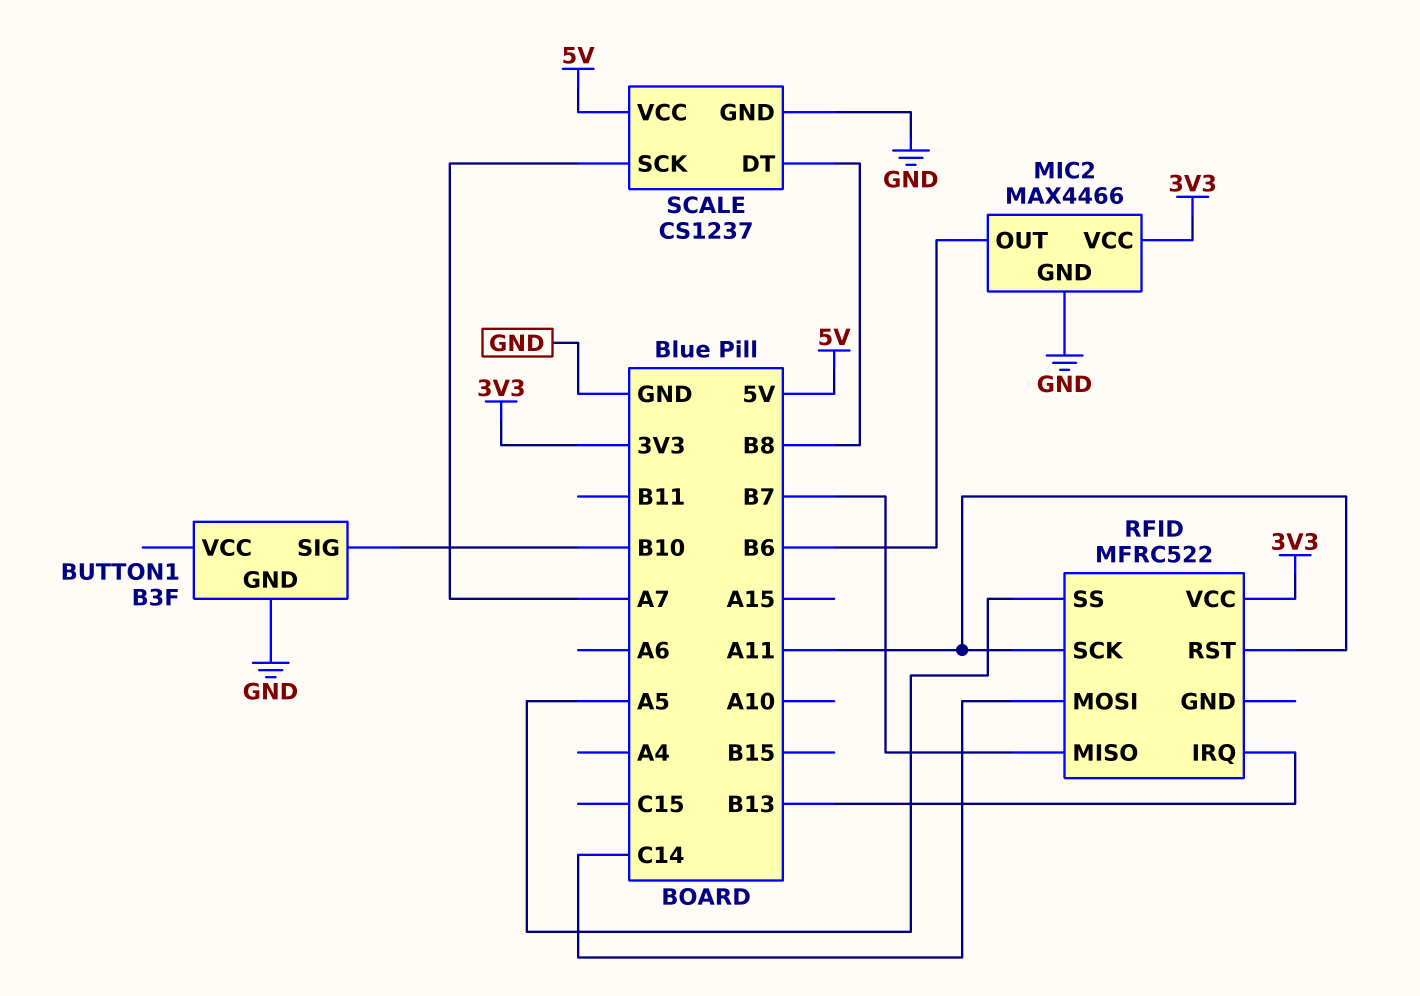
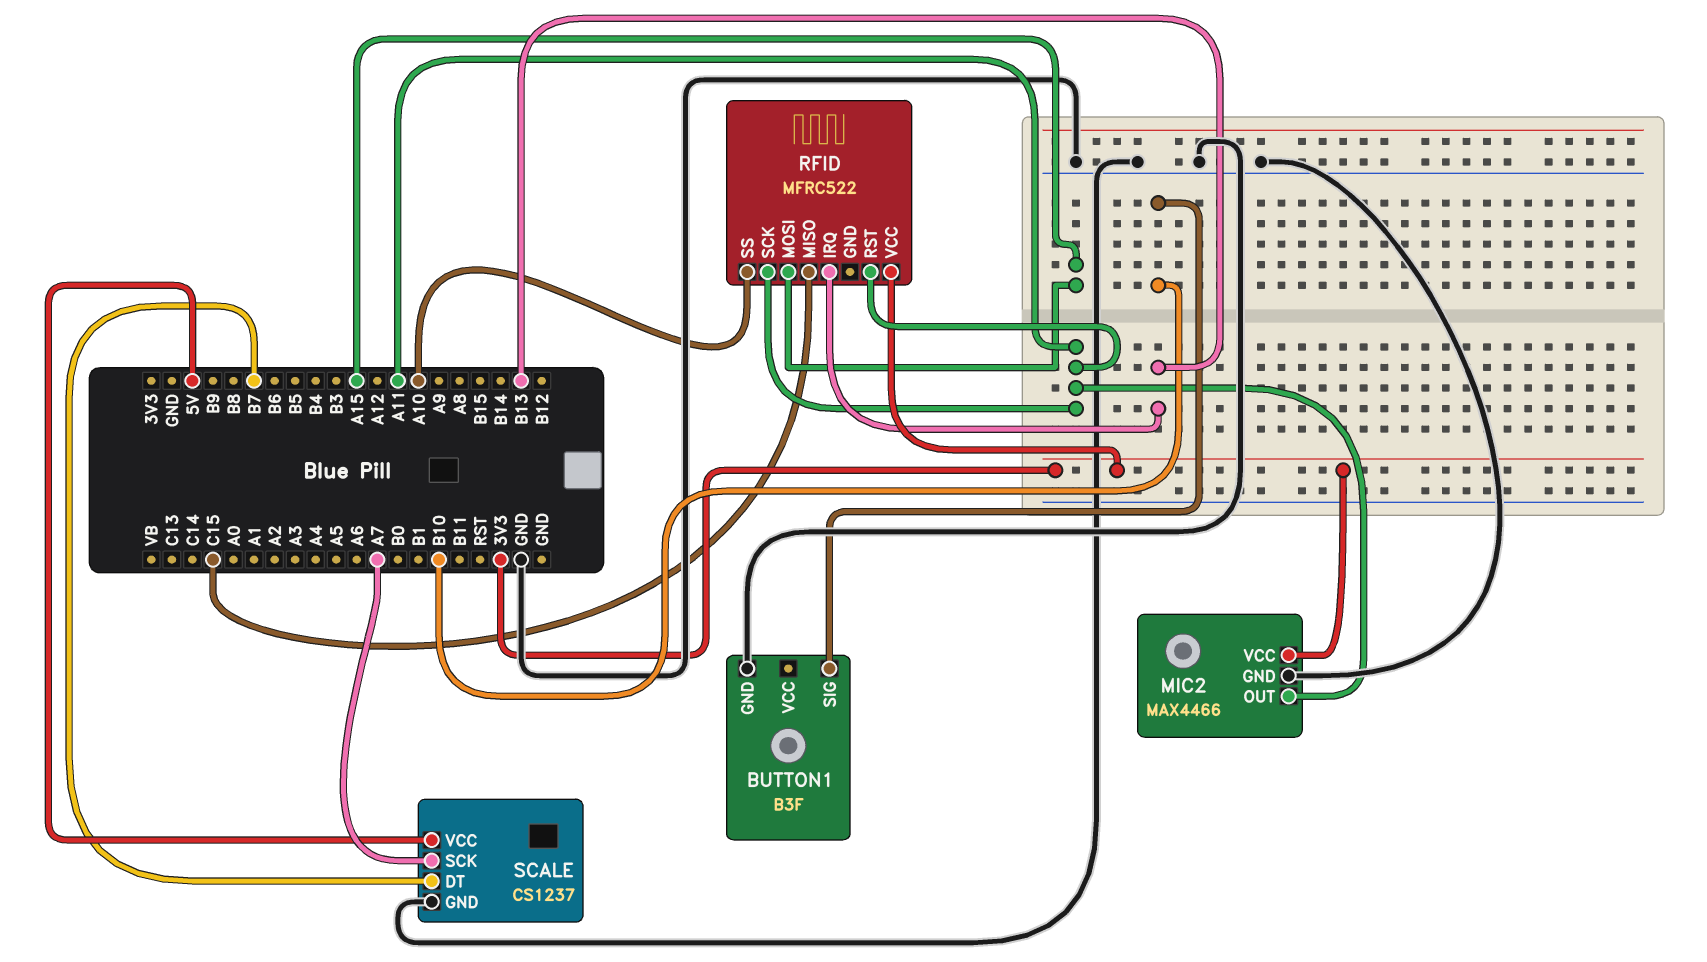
MIC2 pin OUT: B6 -> A11
RFID pin MISO: B7 -> C15
RFID pin MOSI: C14 -> A15
RFID pin SS: A5 -> A10
SCALE pin DT: B8 -> B7

